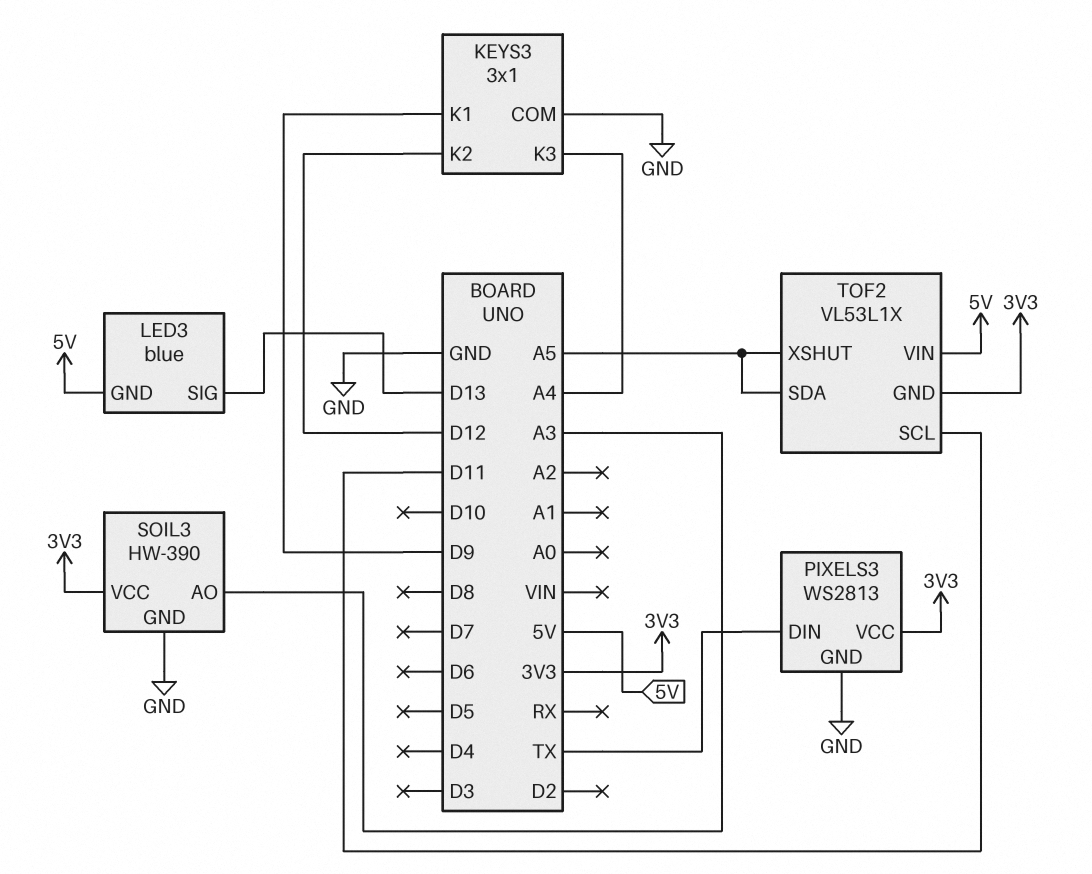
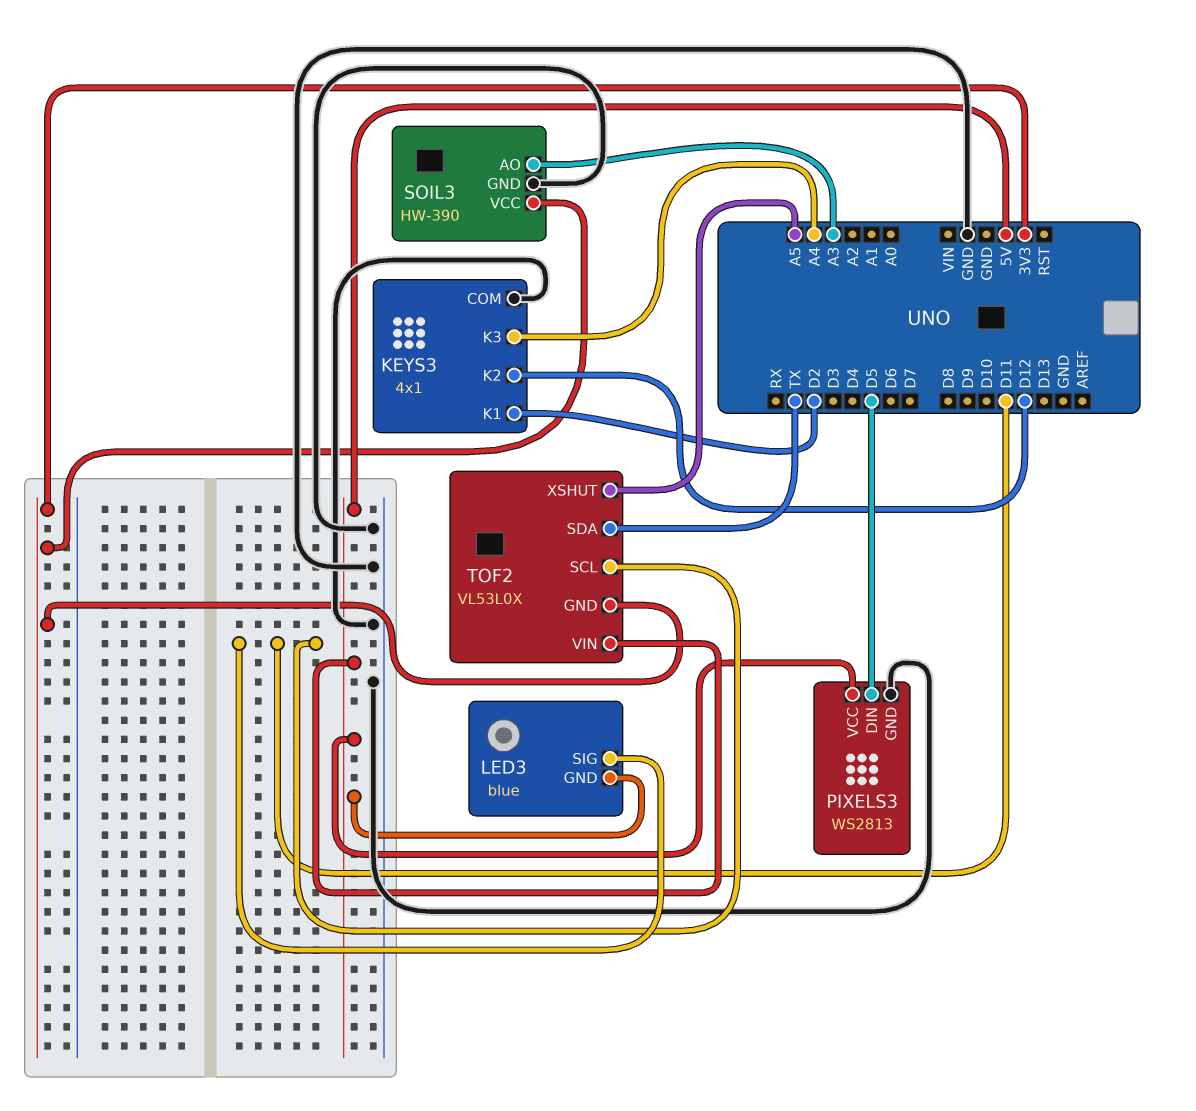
KEYS3: 3x1 -> 4x1
KEYS3 pin K1: D9 -> D2
LED3 pin SIG: D13 -> D11
PIXELS3 pin DIN: TX -> D5
PIXELS3 pin VCC: 3V3 -> 5V
TOF2: VL53L1X -> VL53L0X
TOF2 pin SDA: A5 -> TX

